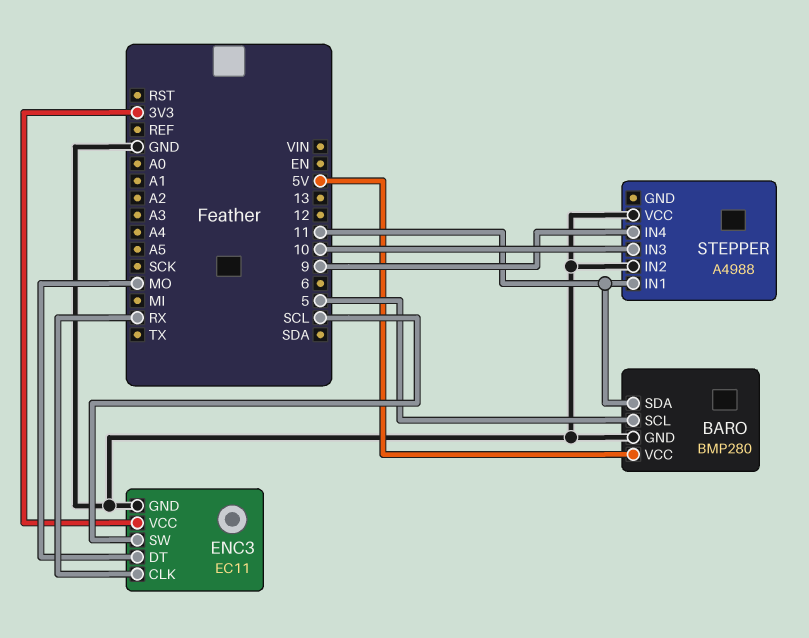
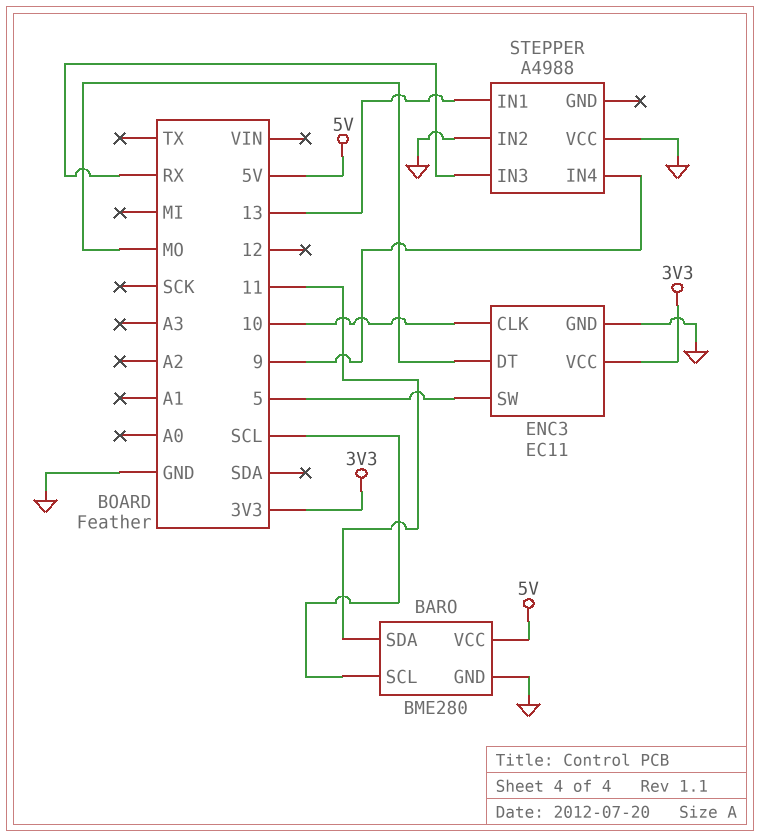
BARO: BMP280 -> BME280
BARO pin SCL: 5 -> SCL
ENC3 pin CLK: RX -> 10
ENC3 pin SW: SCL -> 5
STEPPER pin IN1: 11 -> 13
STEPPER pin IN3: 10 -> RX

